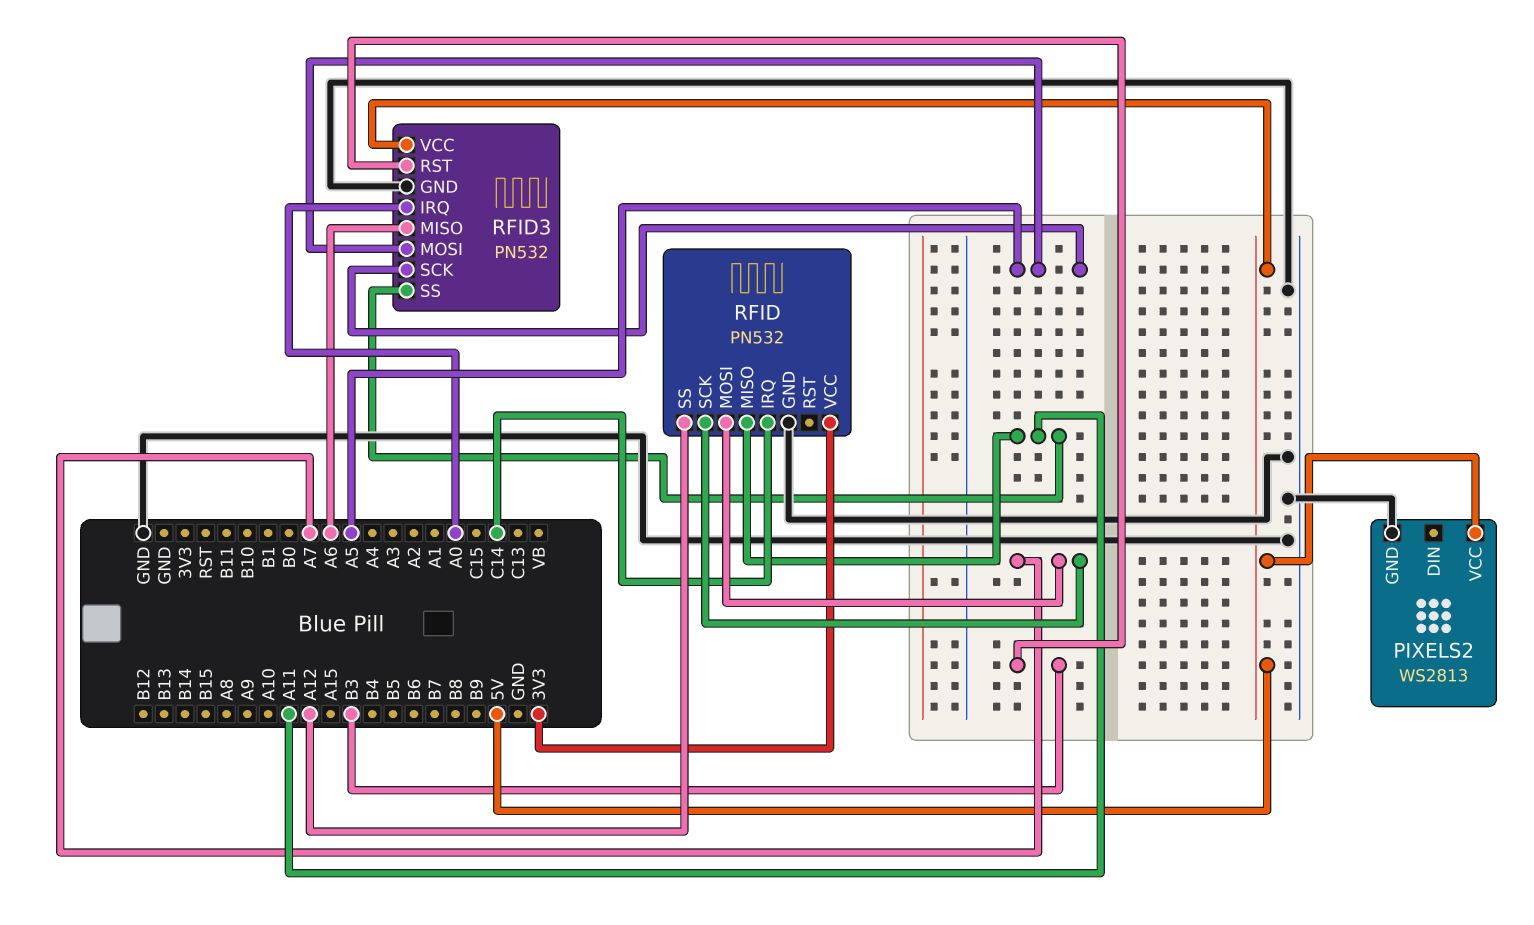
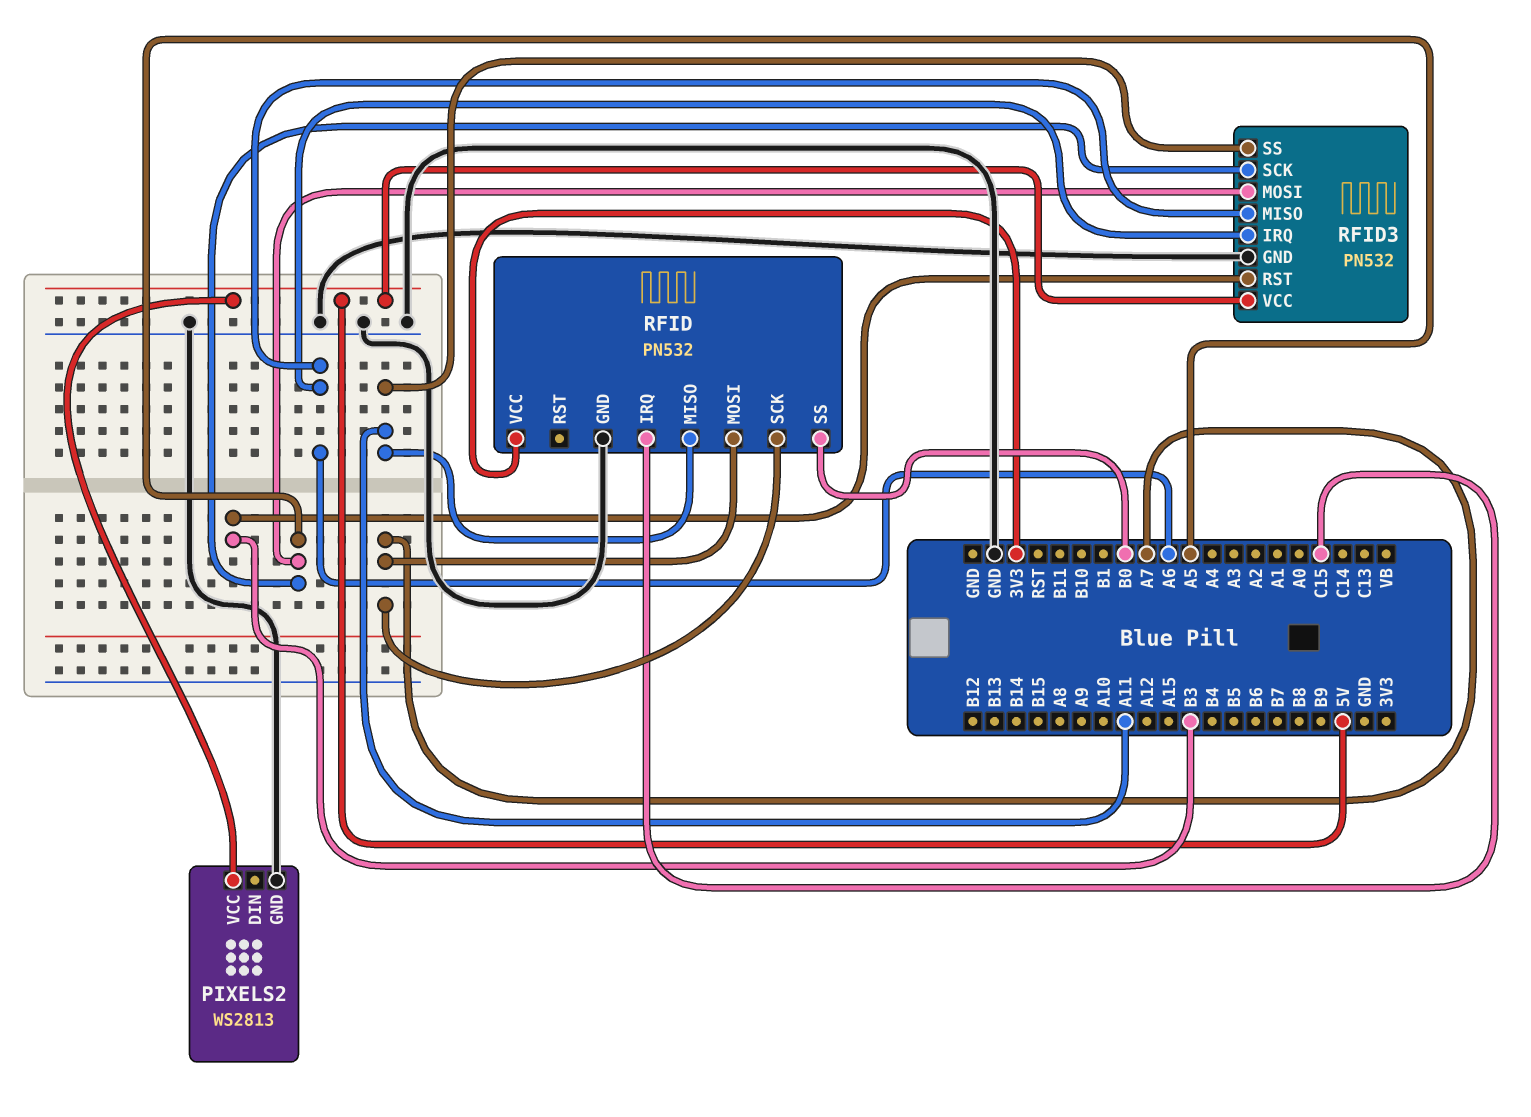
RFID pin IRQ: C14 -> C15
RFID pin SS: A12 -> B0
RFID3 pin IRQ: A0 -> A6

